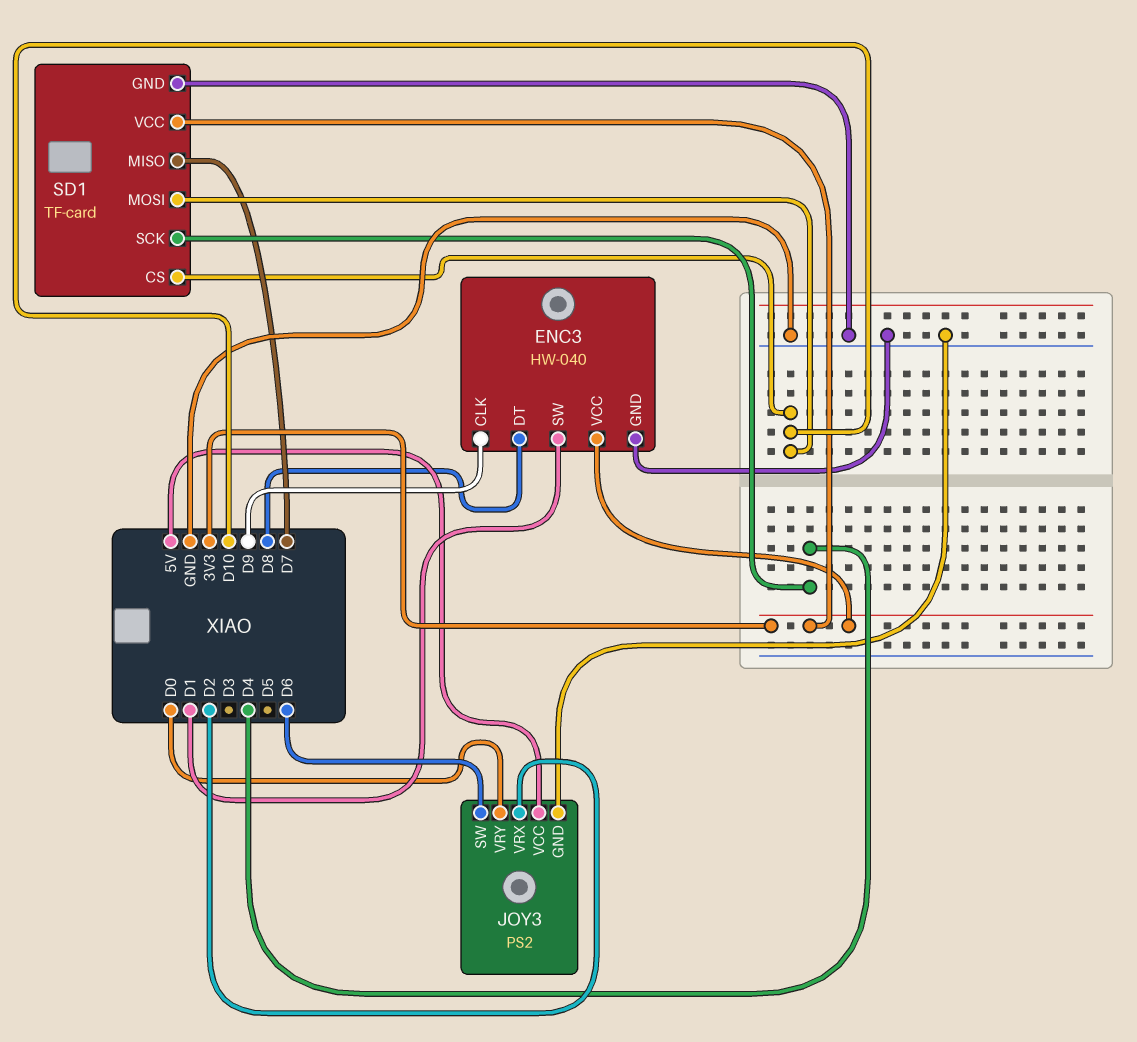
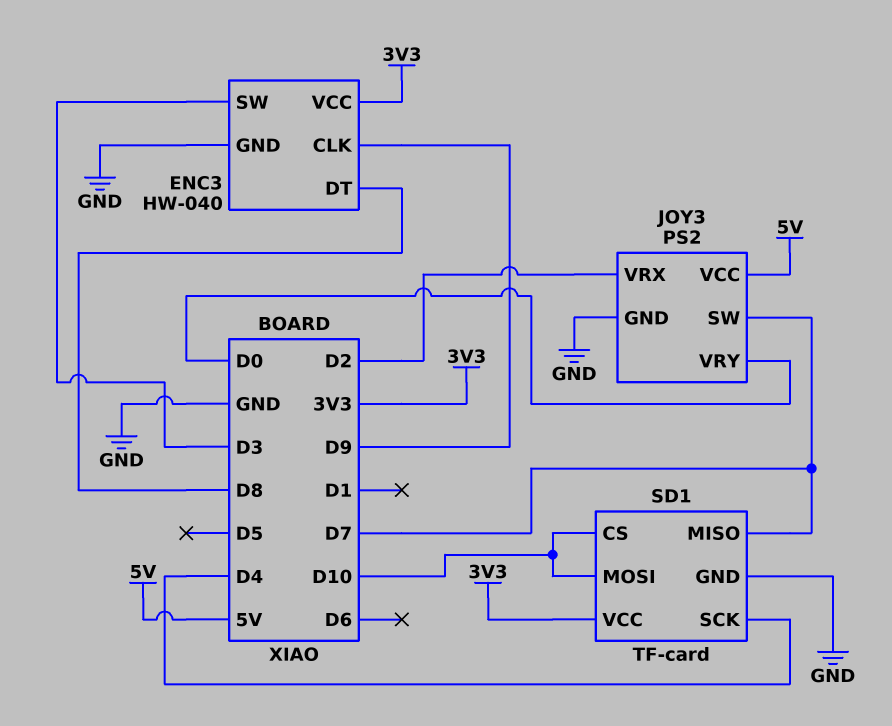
ENC3 pin SW: D1 -> D3
JOY3 pin SW: D6 -> D7

